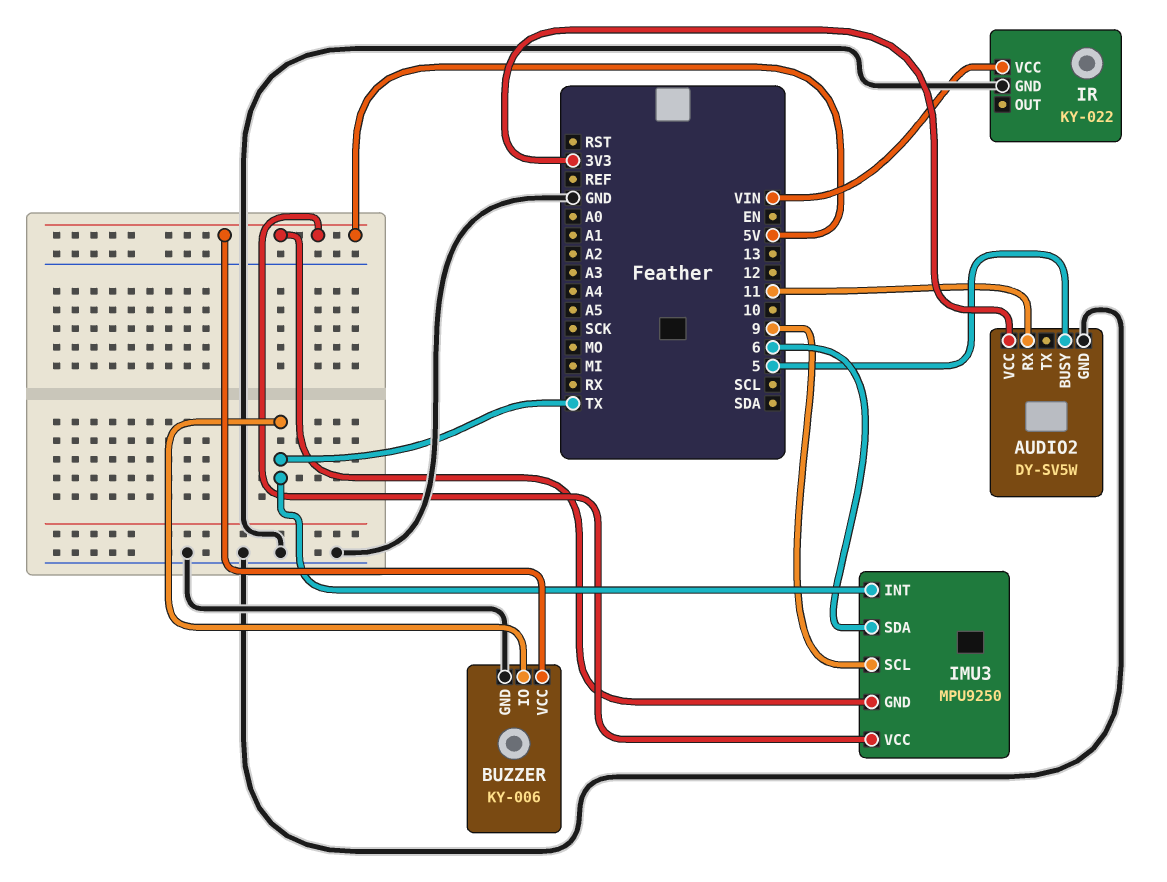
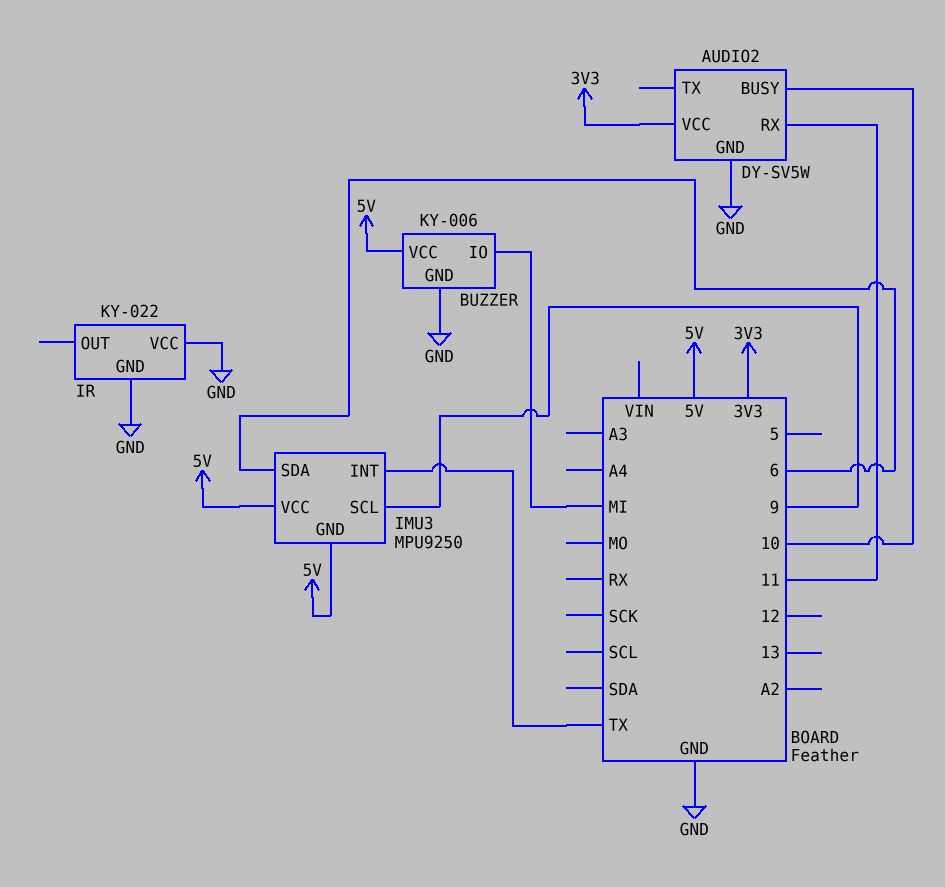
AUDIO2 pin BUSY: 5 -> 10
BUZZER pin IO: TX -> MI
IR pin VCC: VIN -> GND

